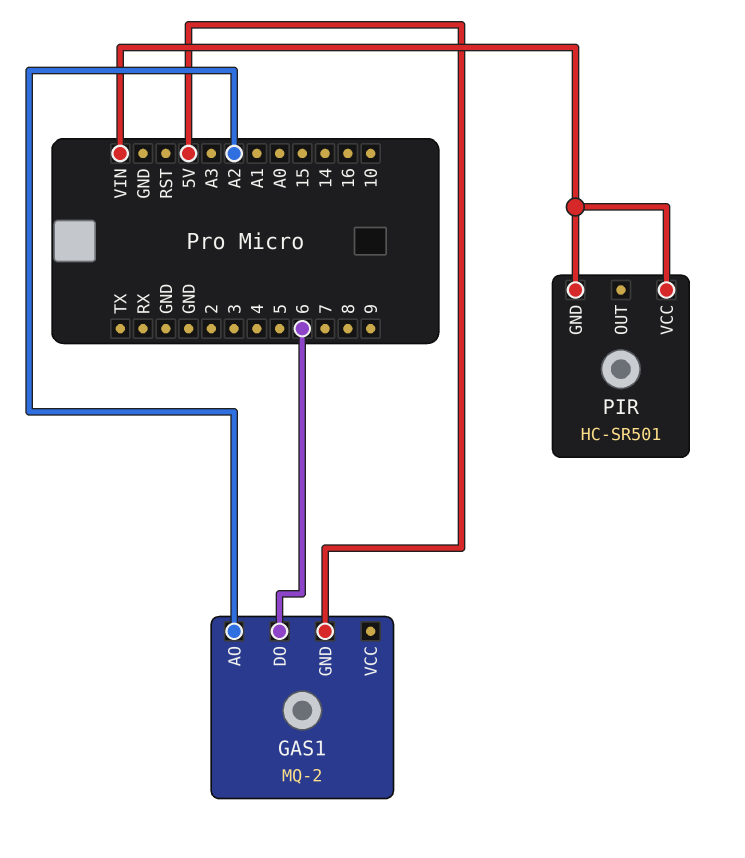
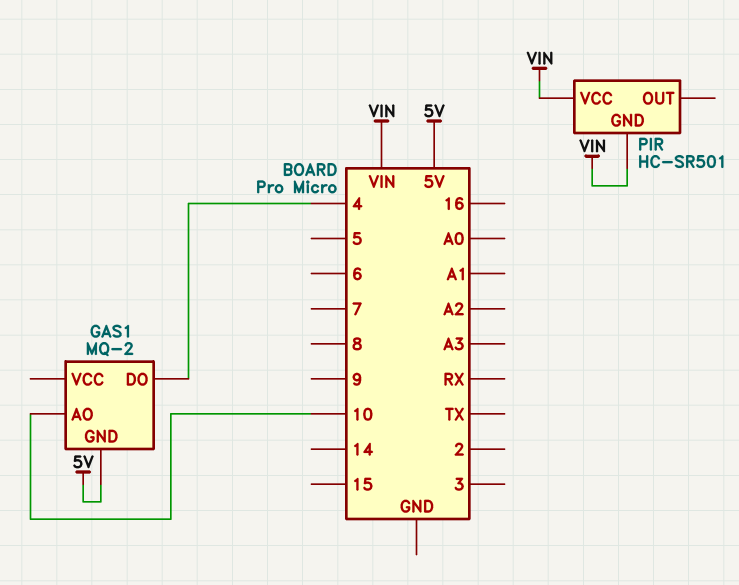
GAS1 pin AO: A2 -> 10
GAS1 pin DO: 6 -> 4

